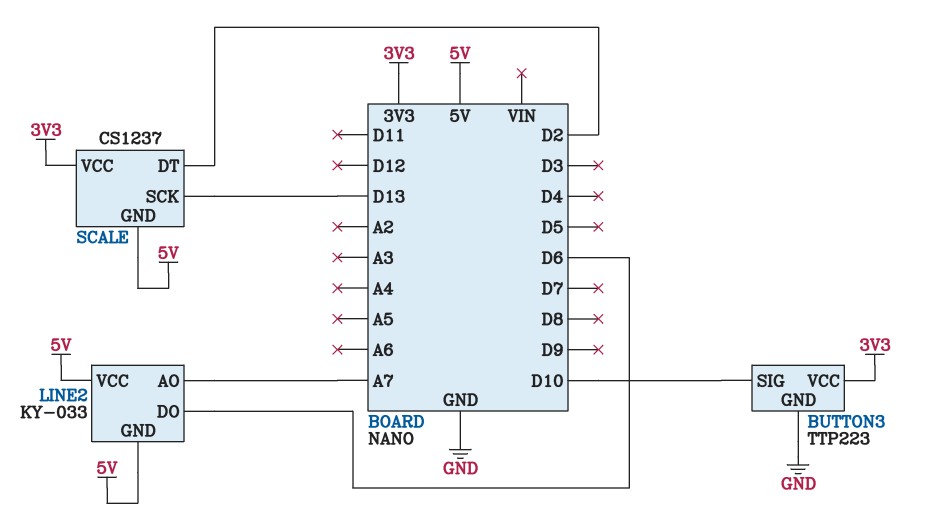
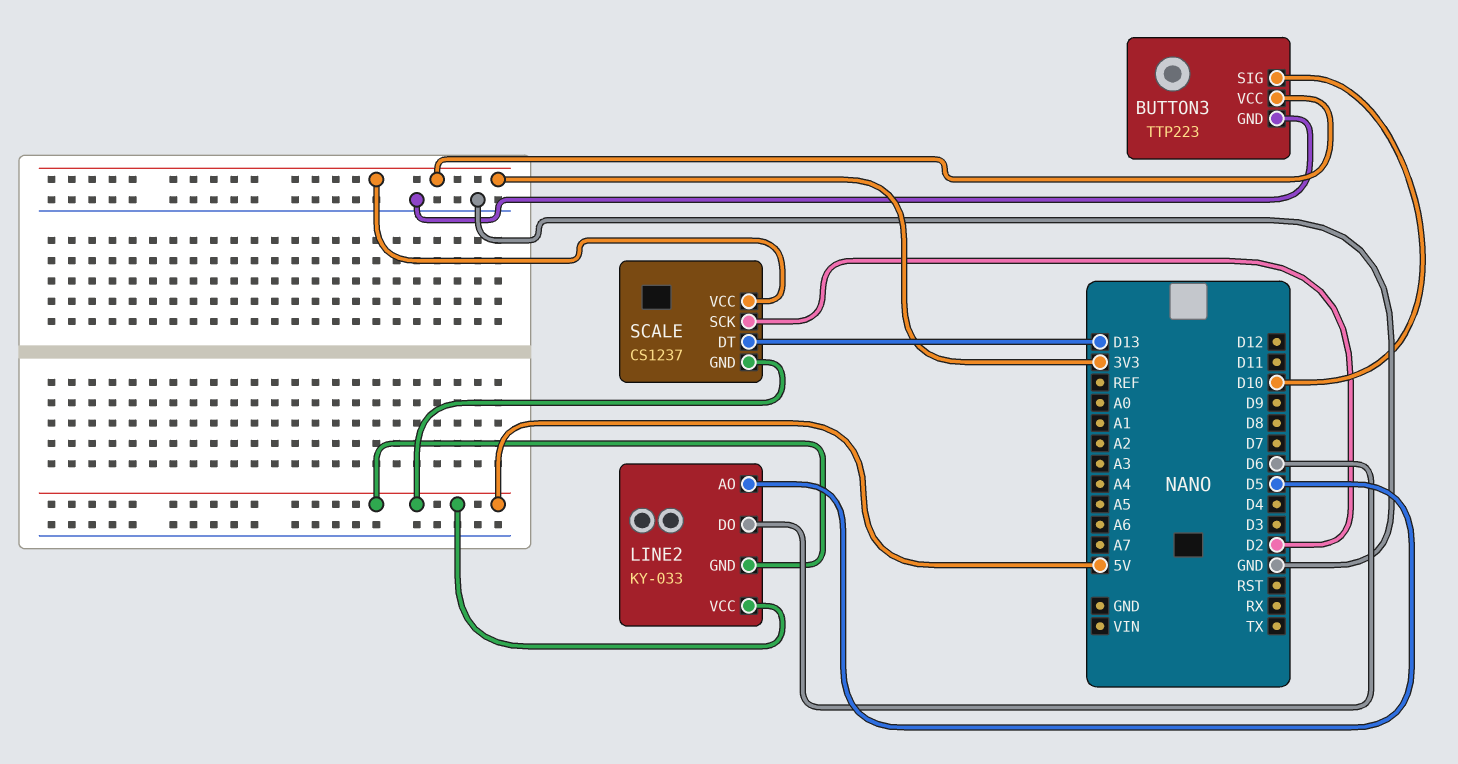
LINE2 pin AO: A7 -> D5
SCALE pin DT: D2 -> D13
SCALE pin SCK: D13 -> D2

